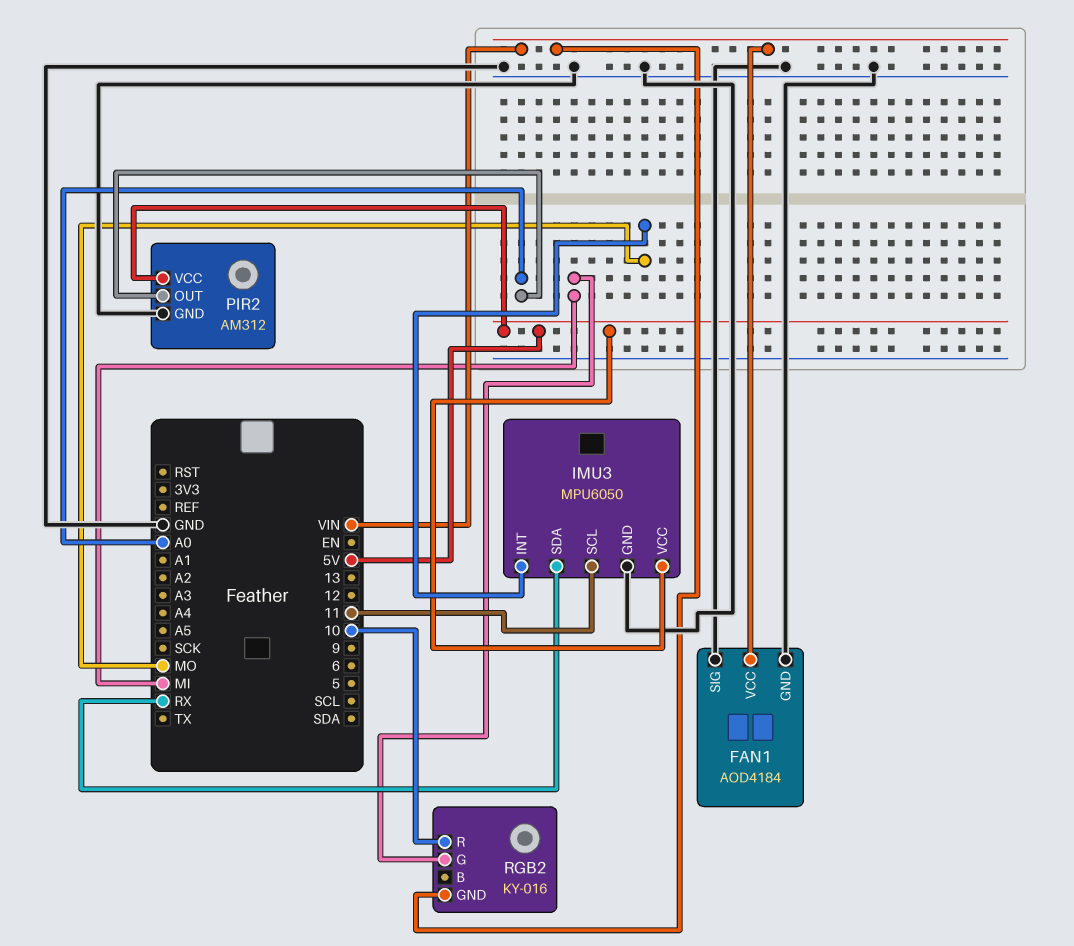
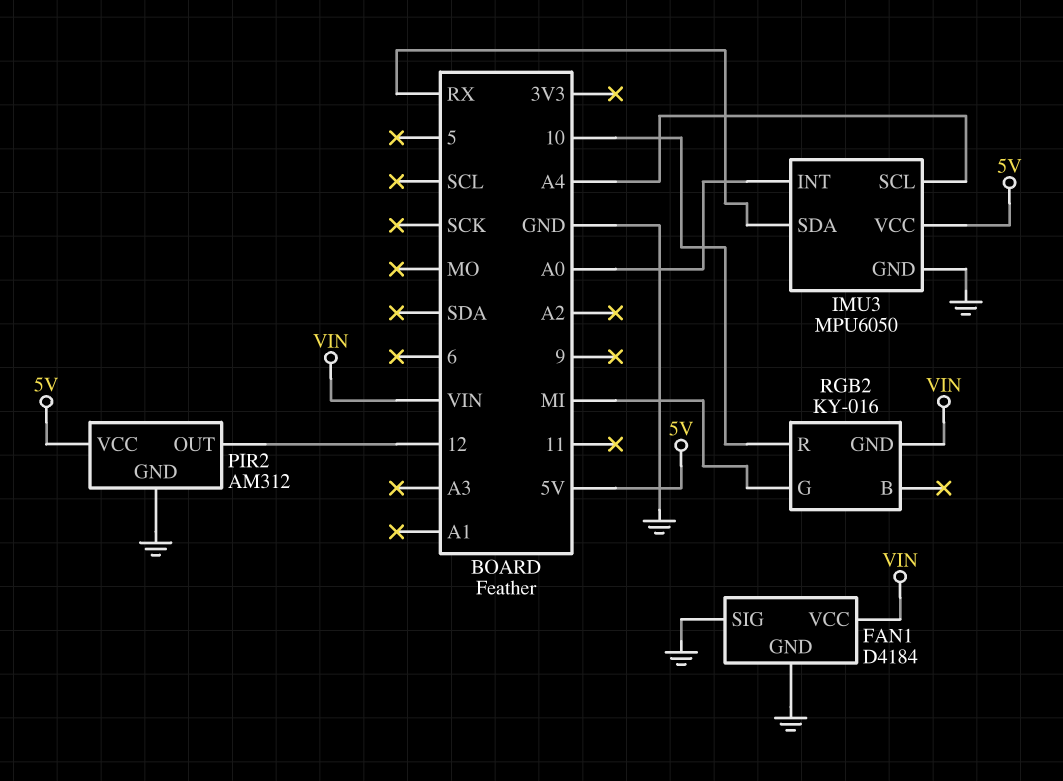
FAN1: AOD4184 -> D4184
IMU3 pin INT: MO -> A0
IMU3 pin SCL: 11 -> A4
PIR2 pin OUT: A0 -> 12

